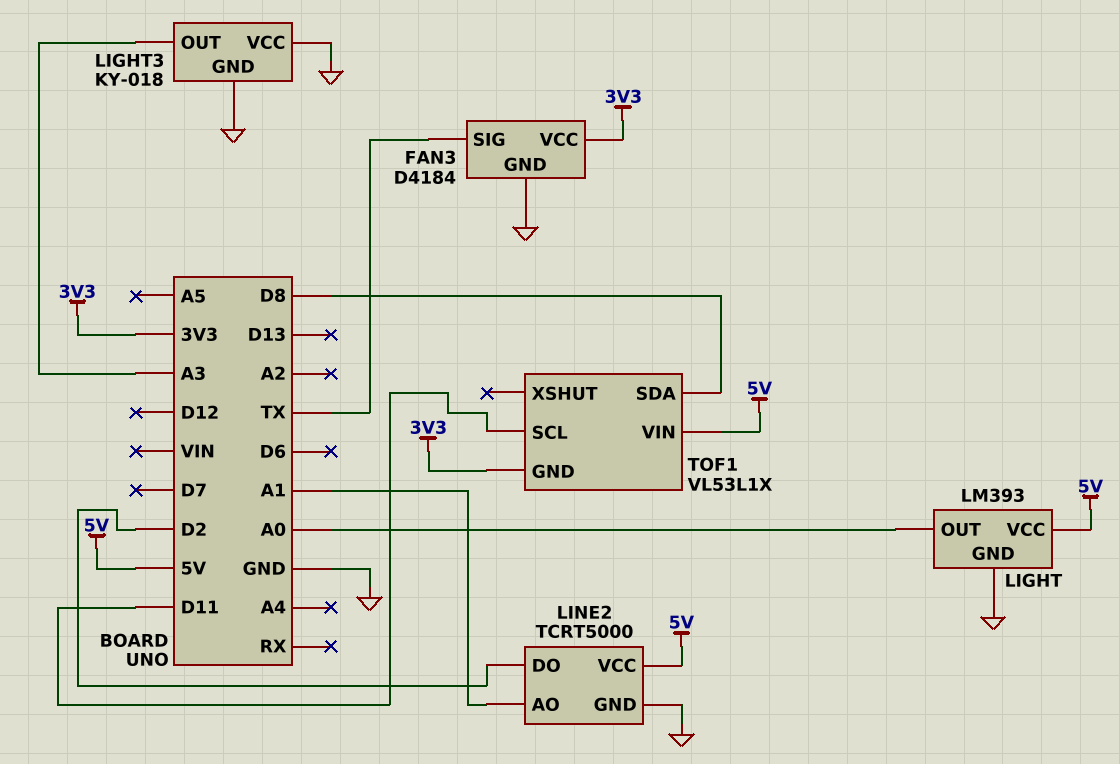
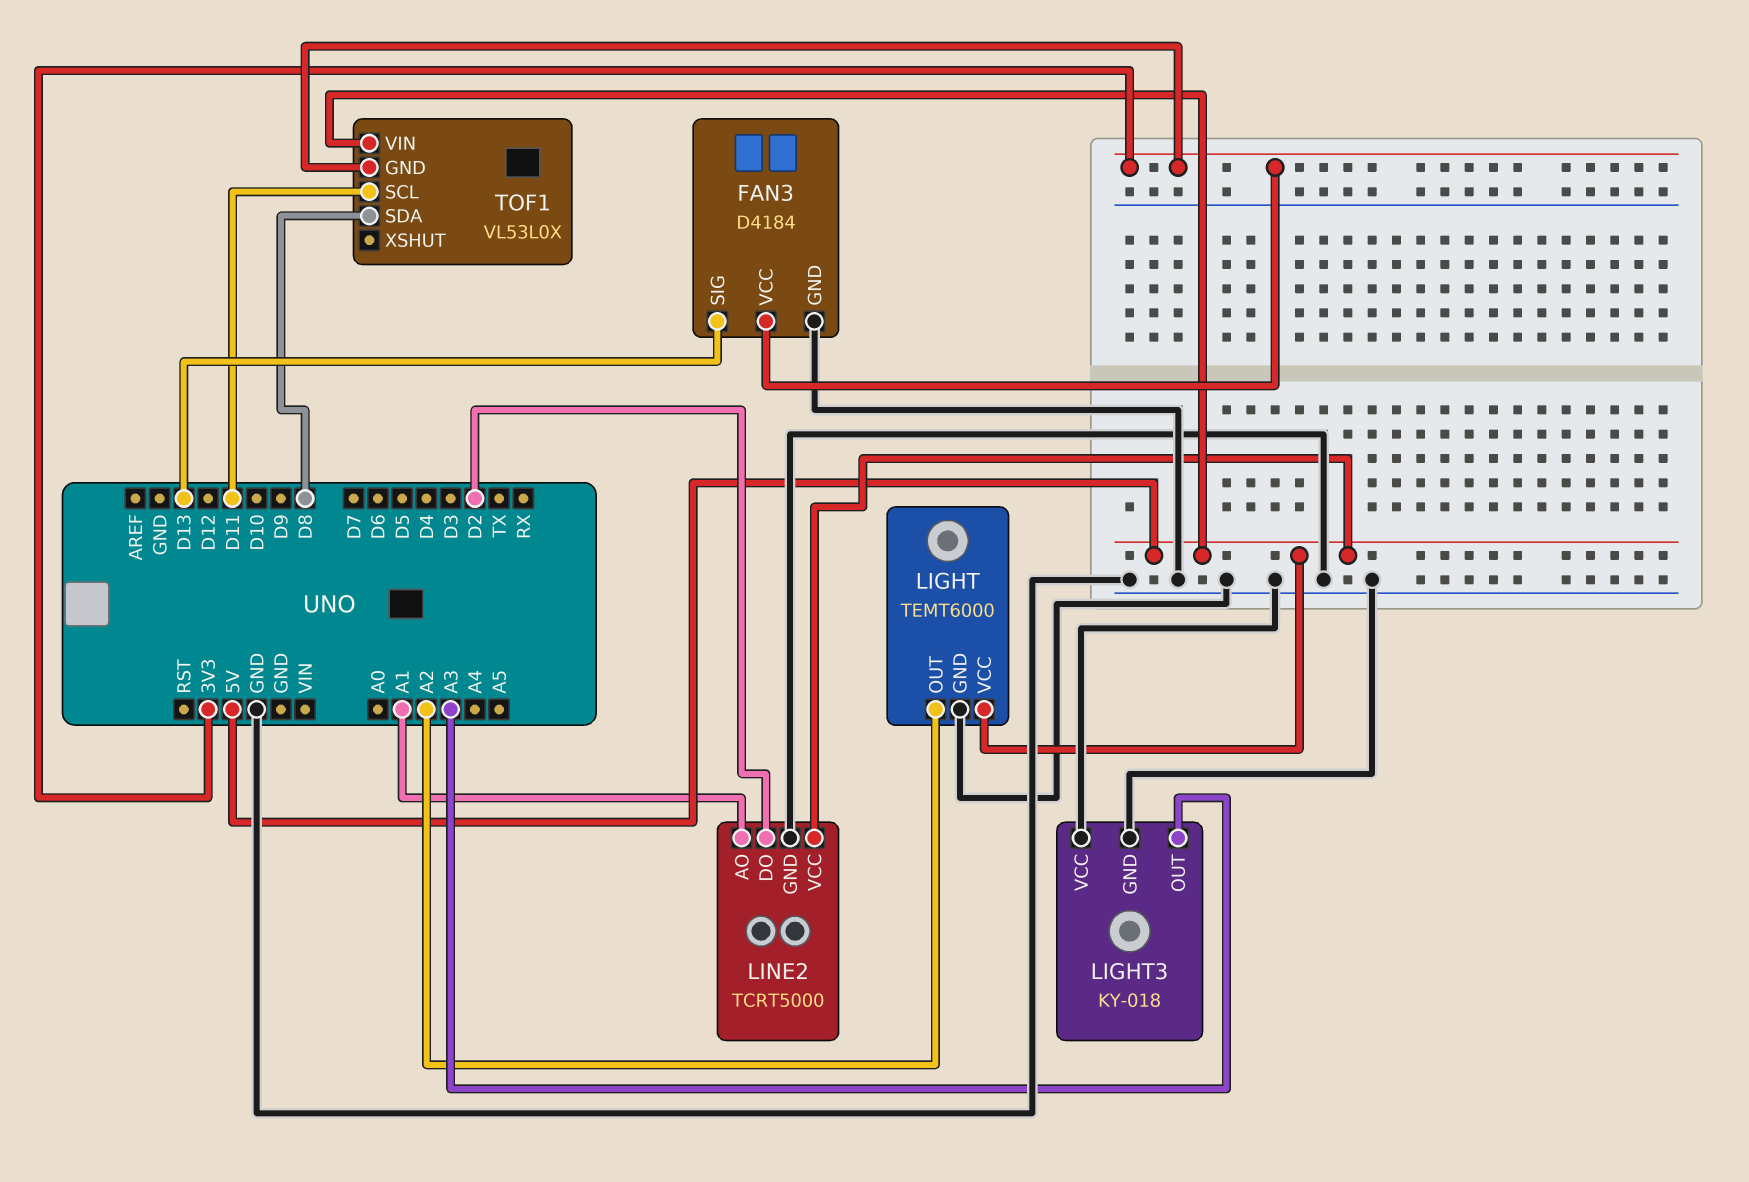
FAN3 pin SIG: TX -> D13
LIGHT: LM393 -> TEMT6000
LIGHT pin OUT: A0 -> A2
TOF1: VL53L1X -> VL53L0X

